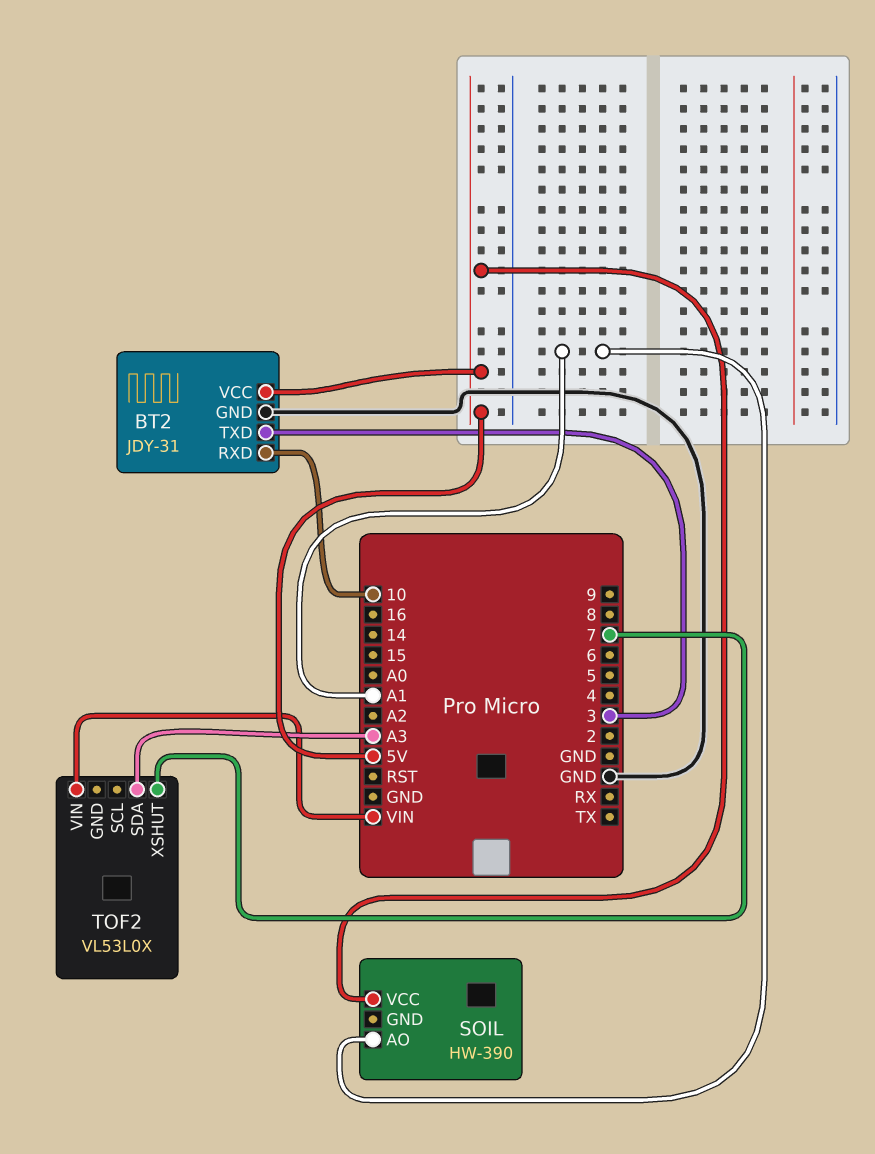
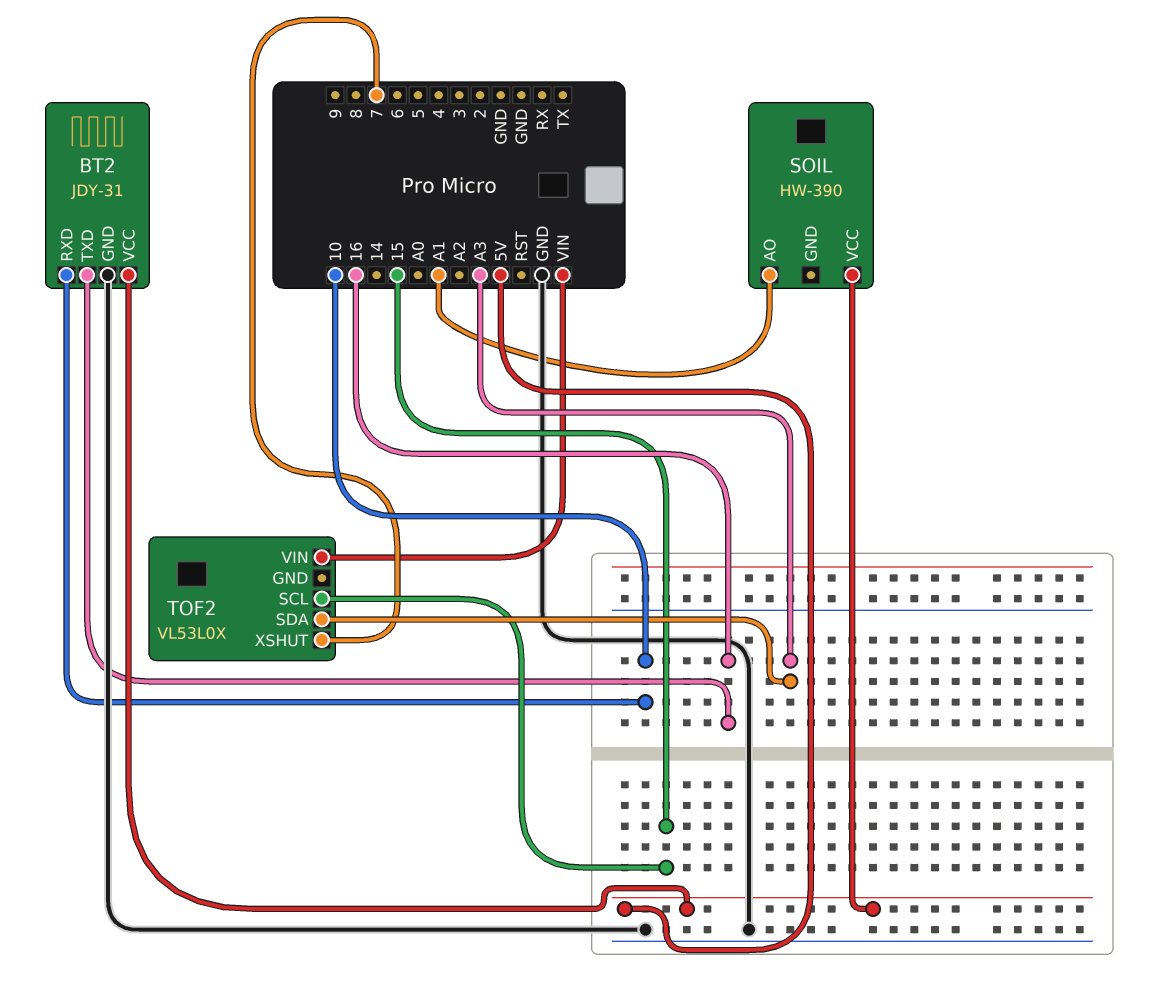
BT2 pin TXD: 3 -> 16
TOF2 pin SCL: none -> 15

